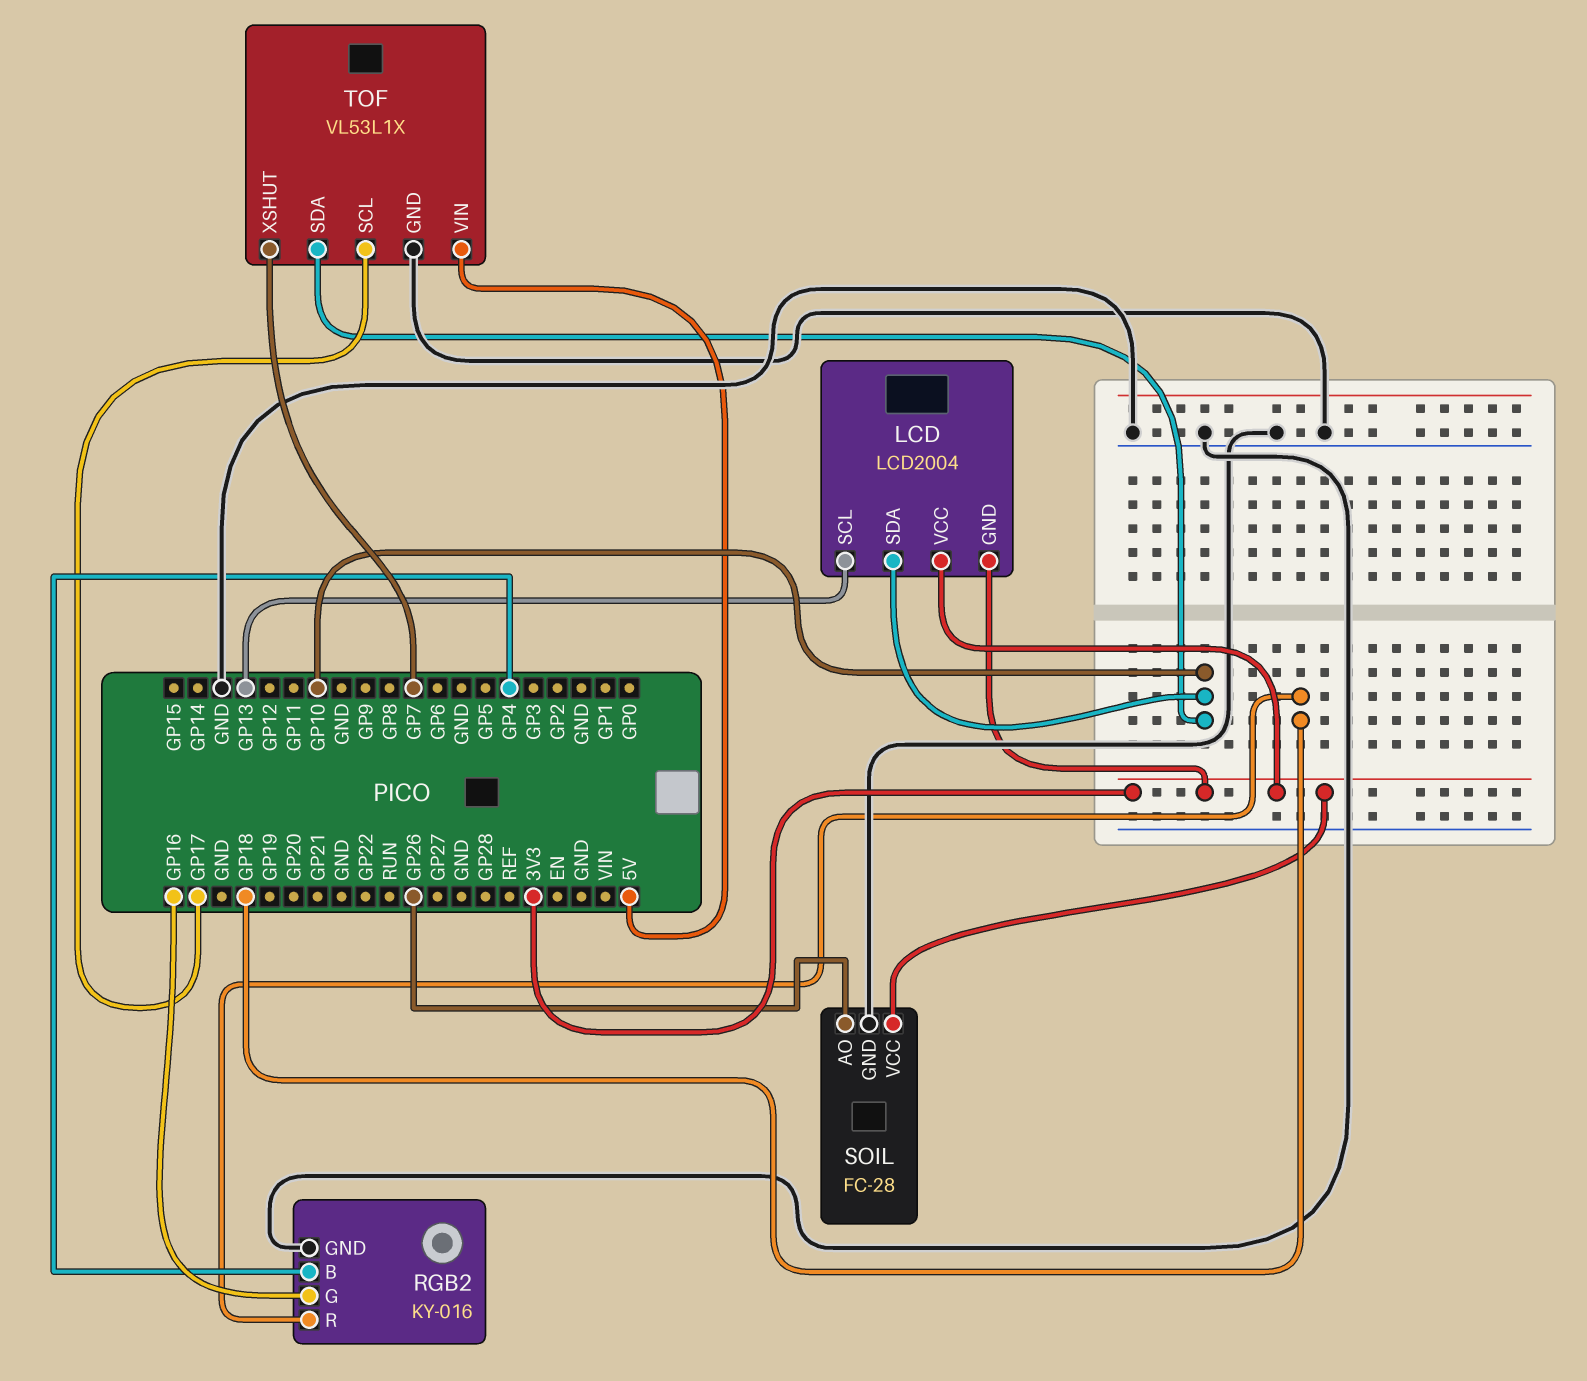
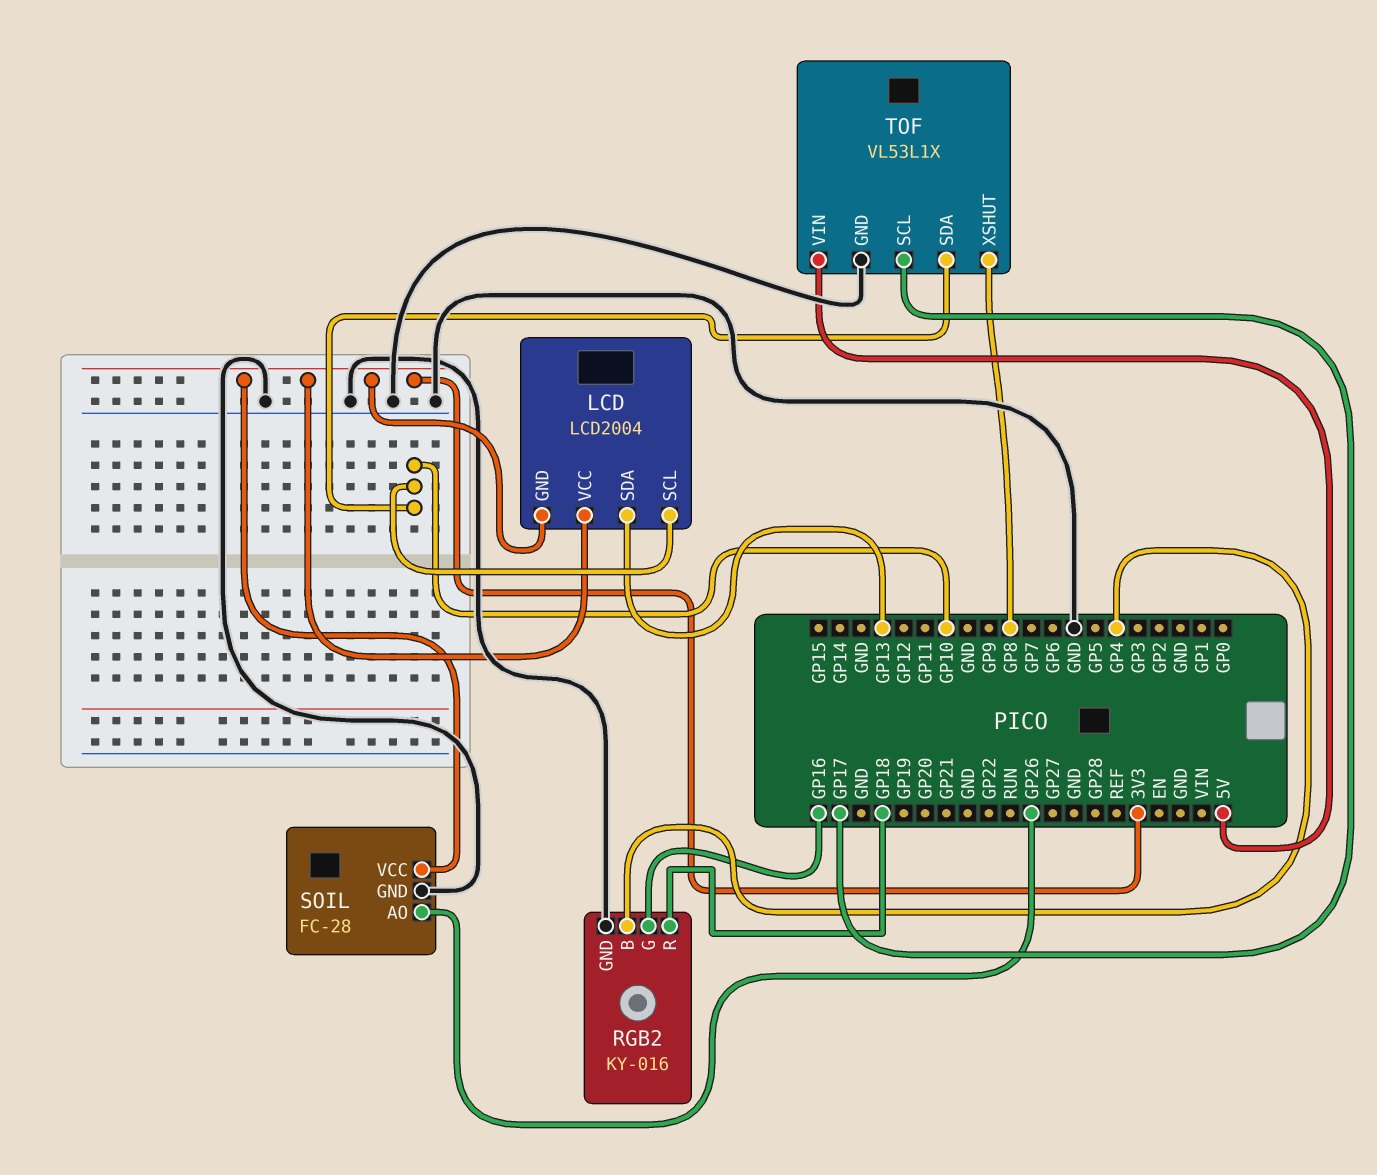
LCD pin SCL: GP13 -> GP10
LCD pin SDA: GP10 -> GP13
TOF pin XSHUT: GP7 -> GP8

